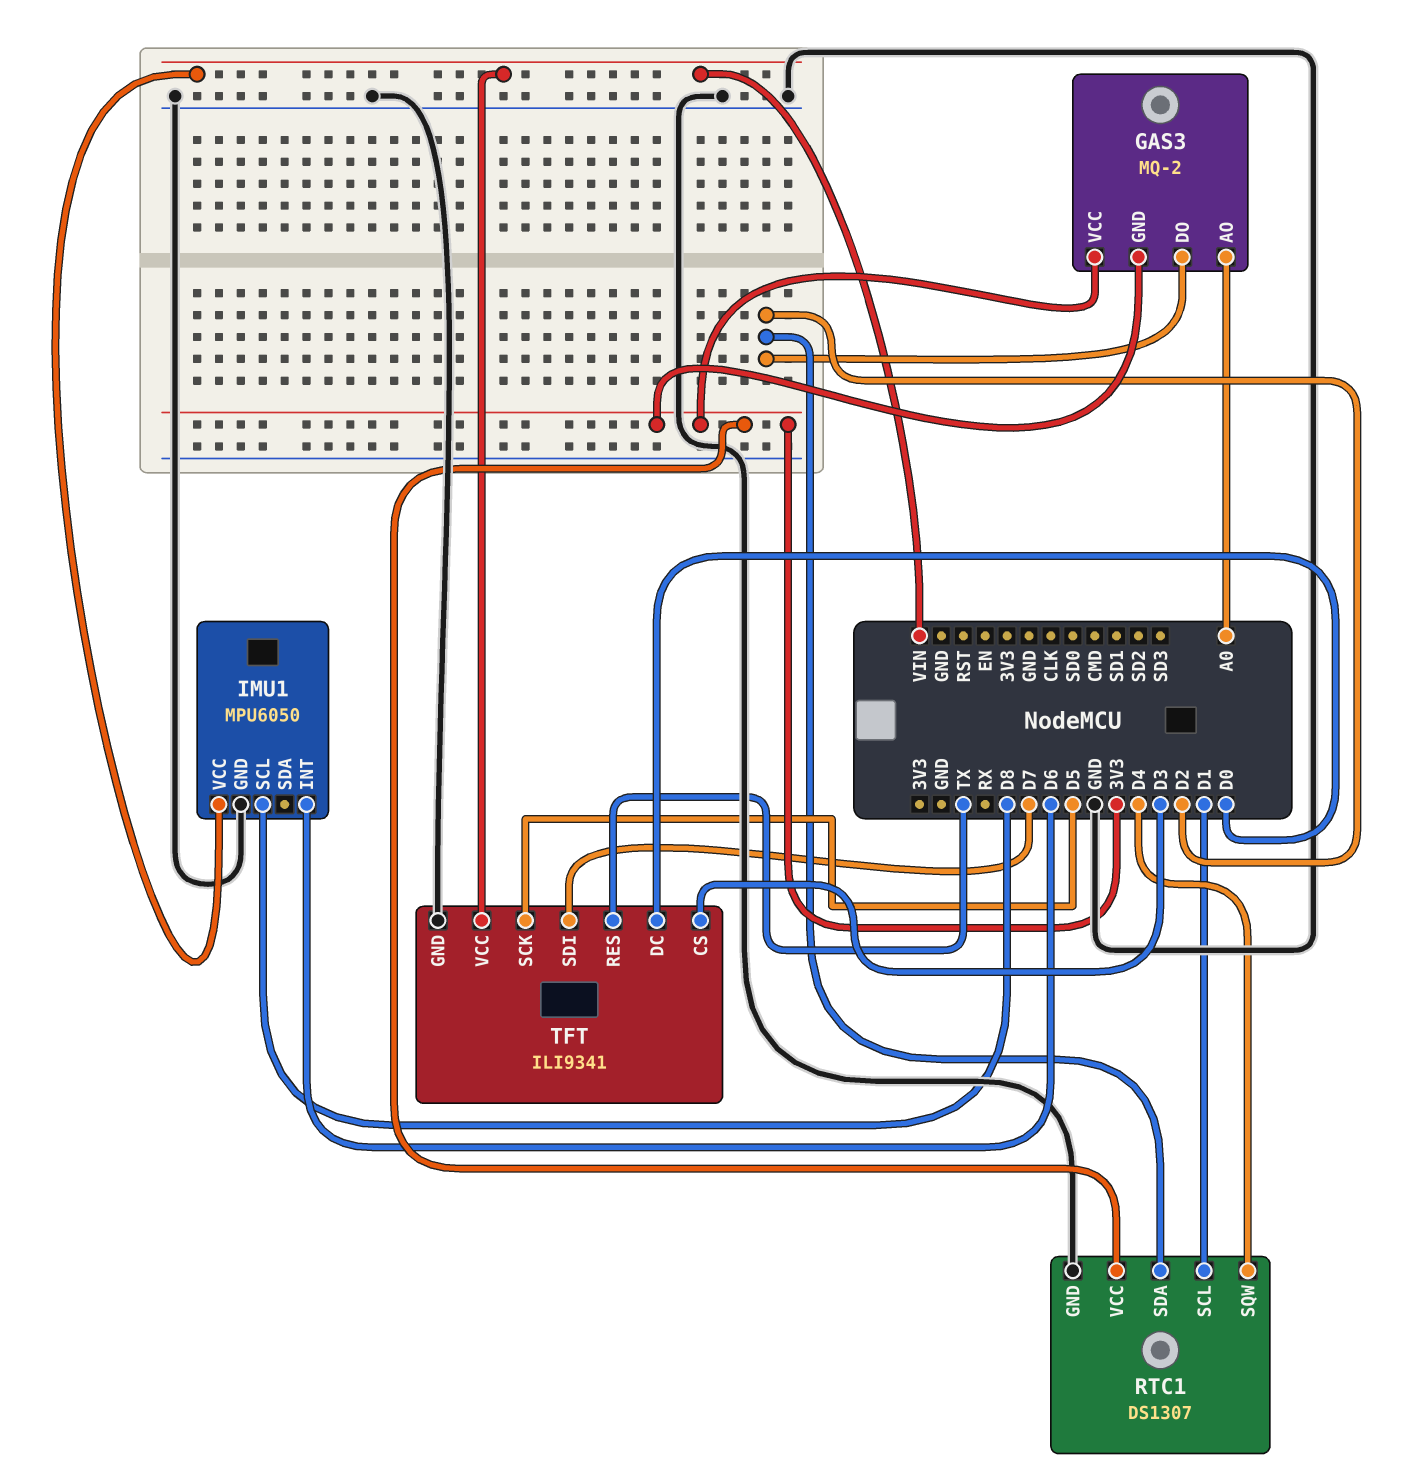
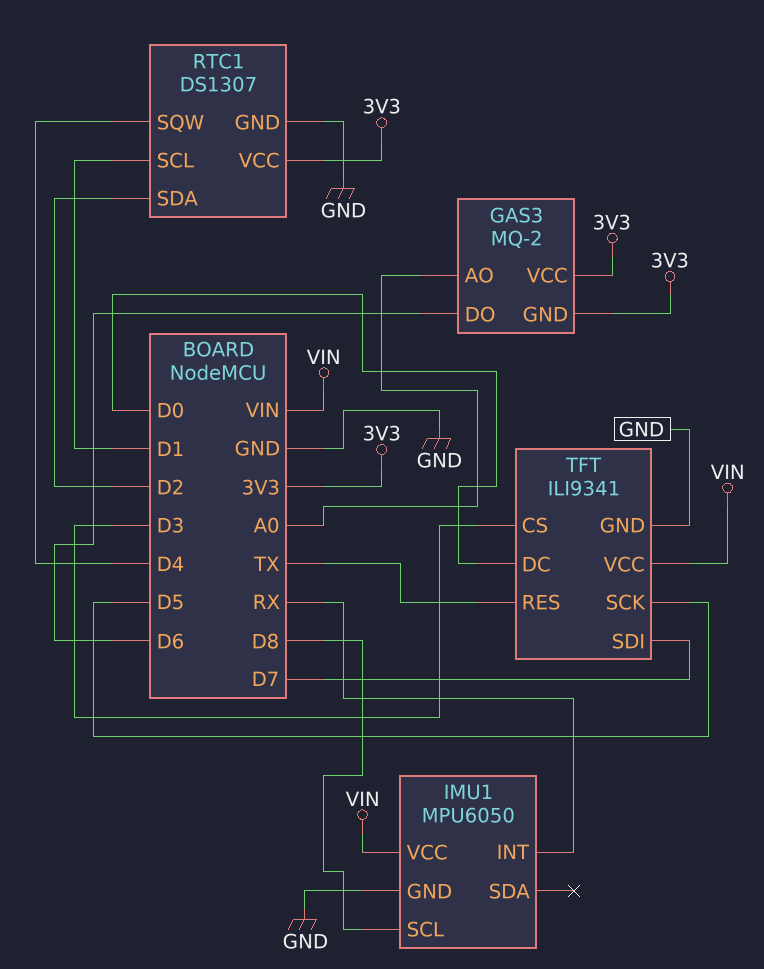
GAS3 pin DO: D2 -> D6
IMU1 pin INT: D6 -> RX

